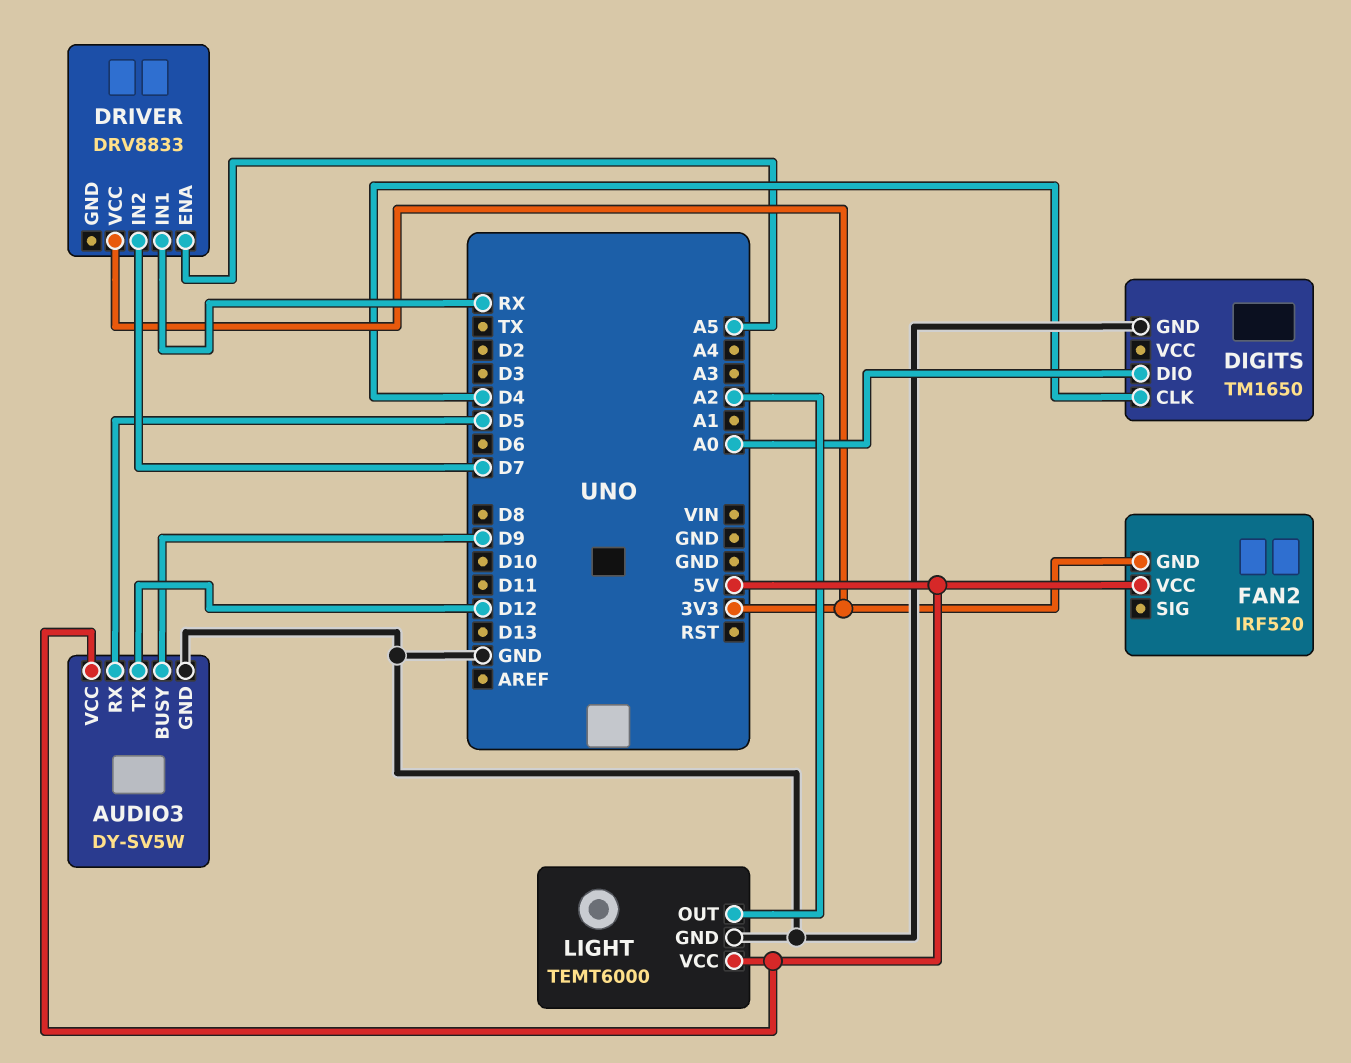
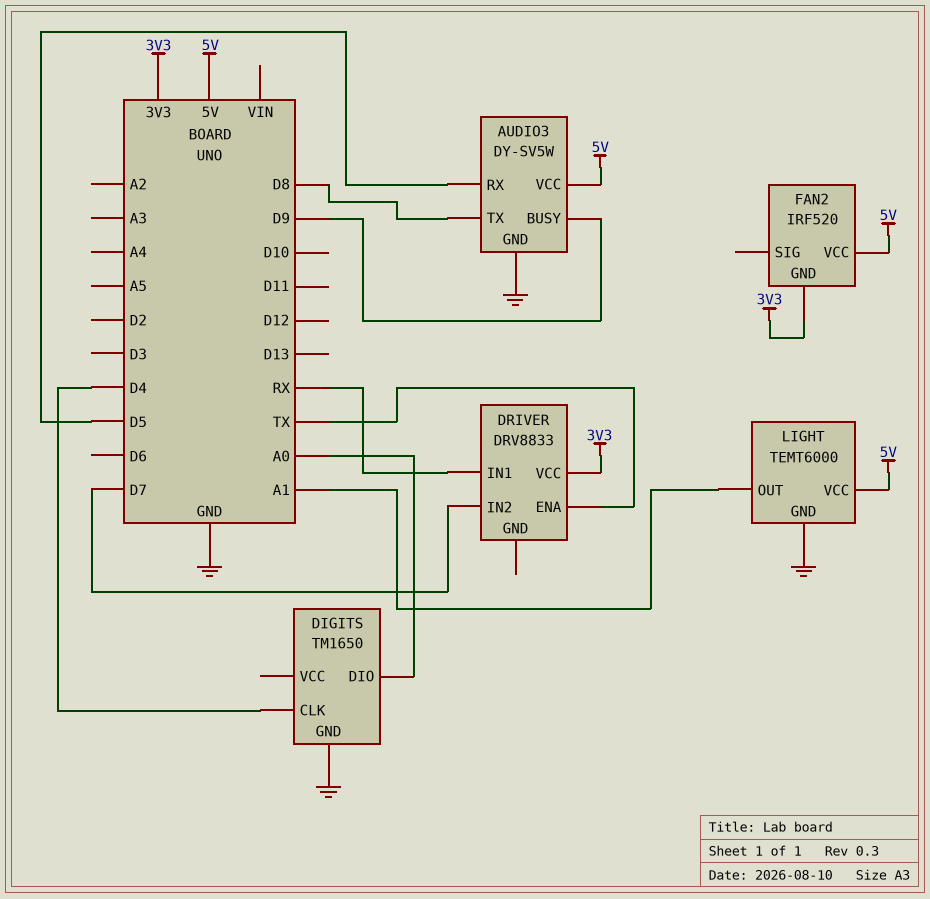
AUDIO3 pin TX: D12 -> D8
DRIVER pin ENA: A5 -> TX
LIGHT pin OUT: A2 -> A1

